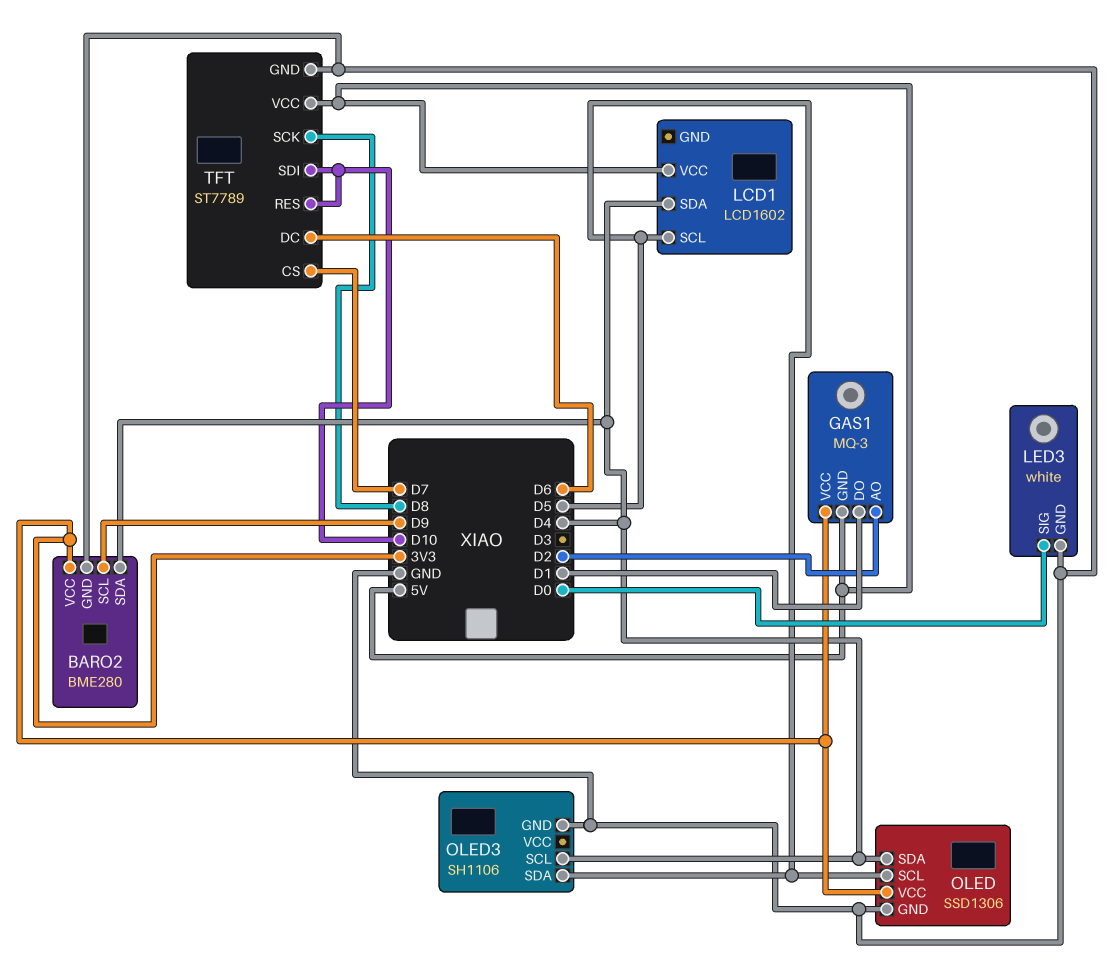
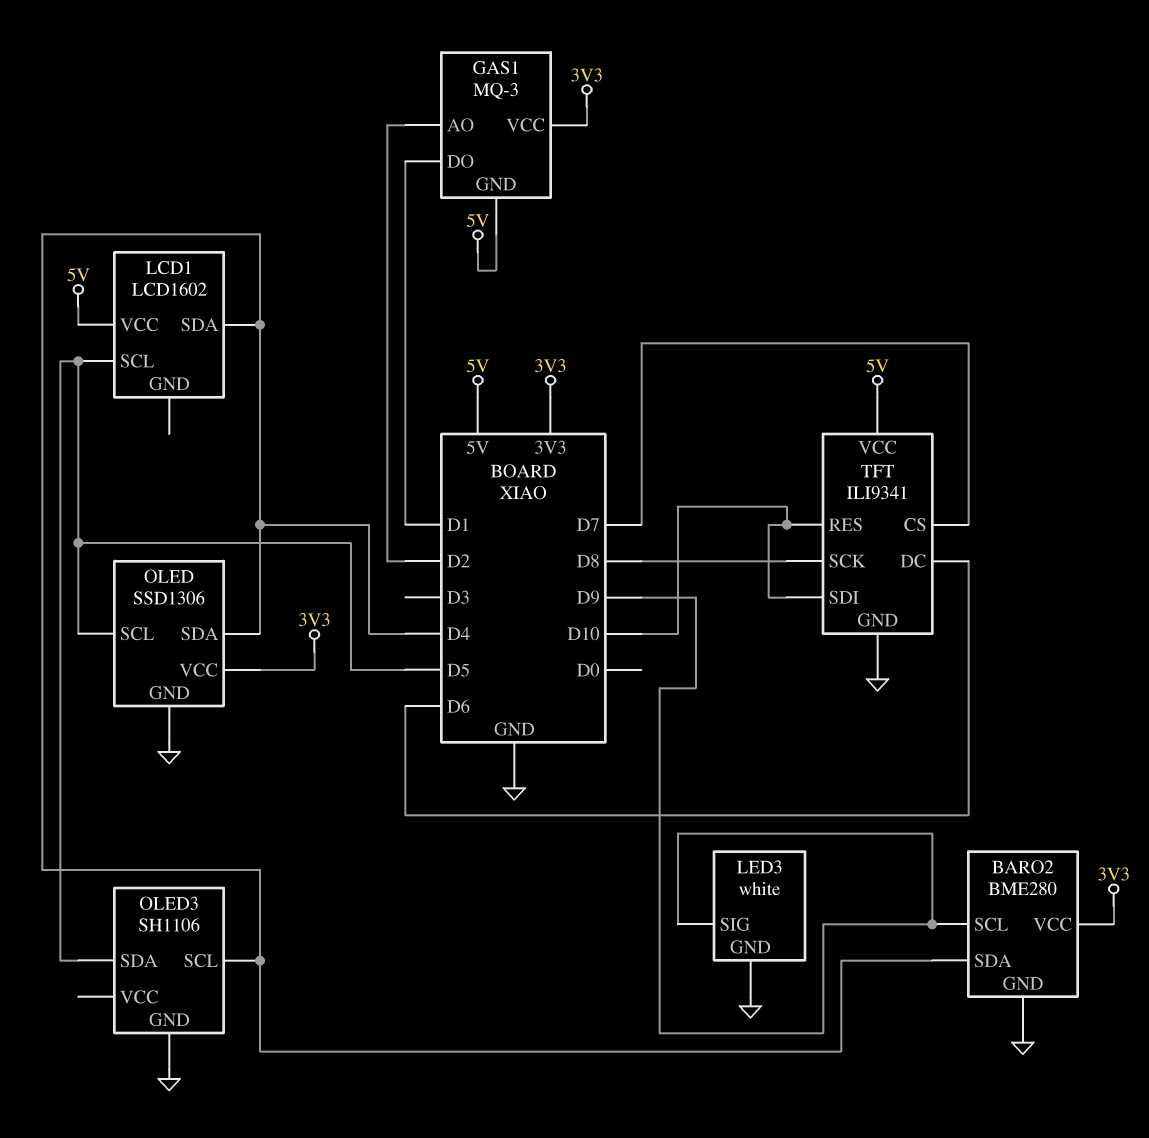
LED3 pin SIG: D0 -> D9
TFT: ST7789 -> ILI9341

